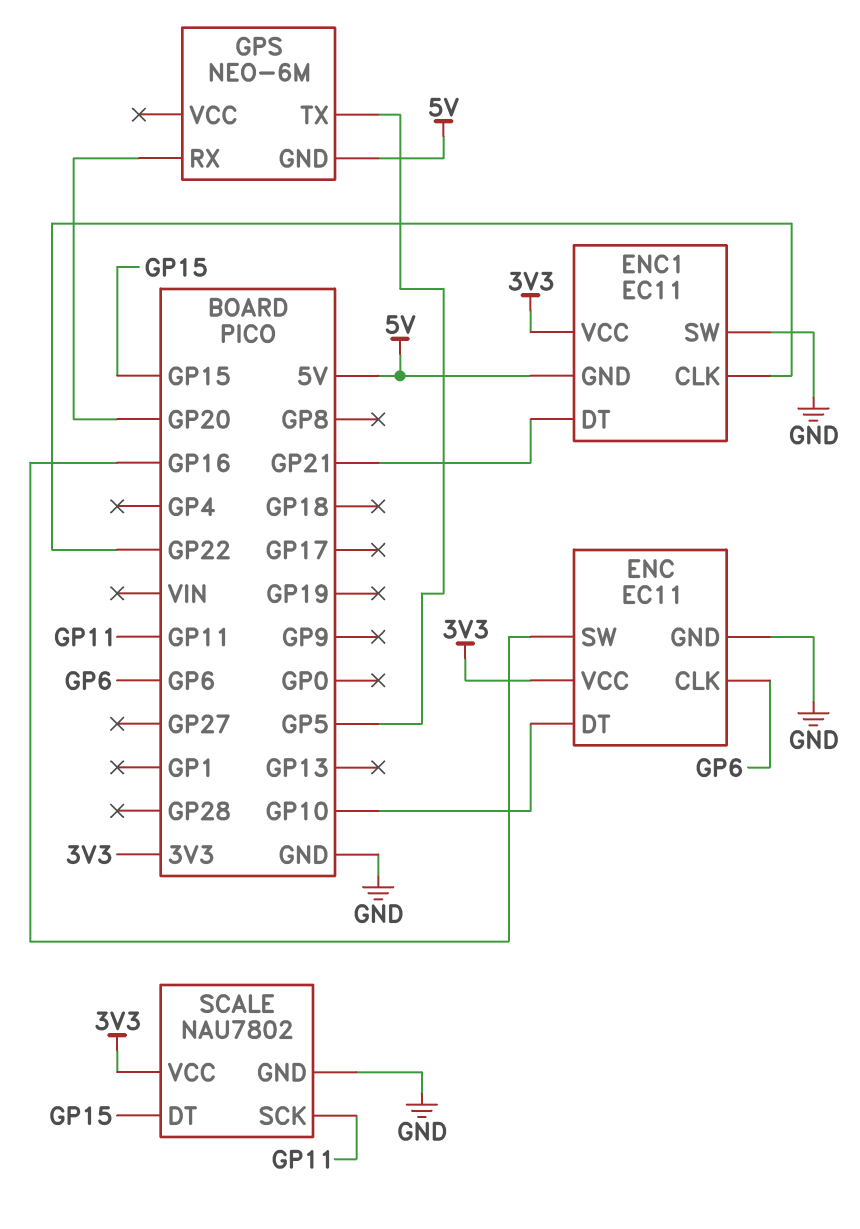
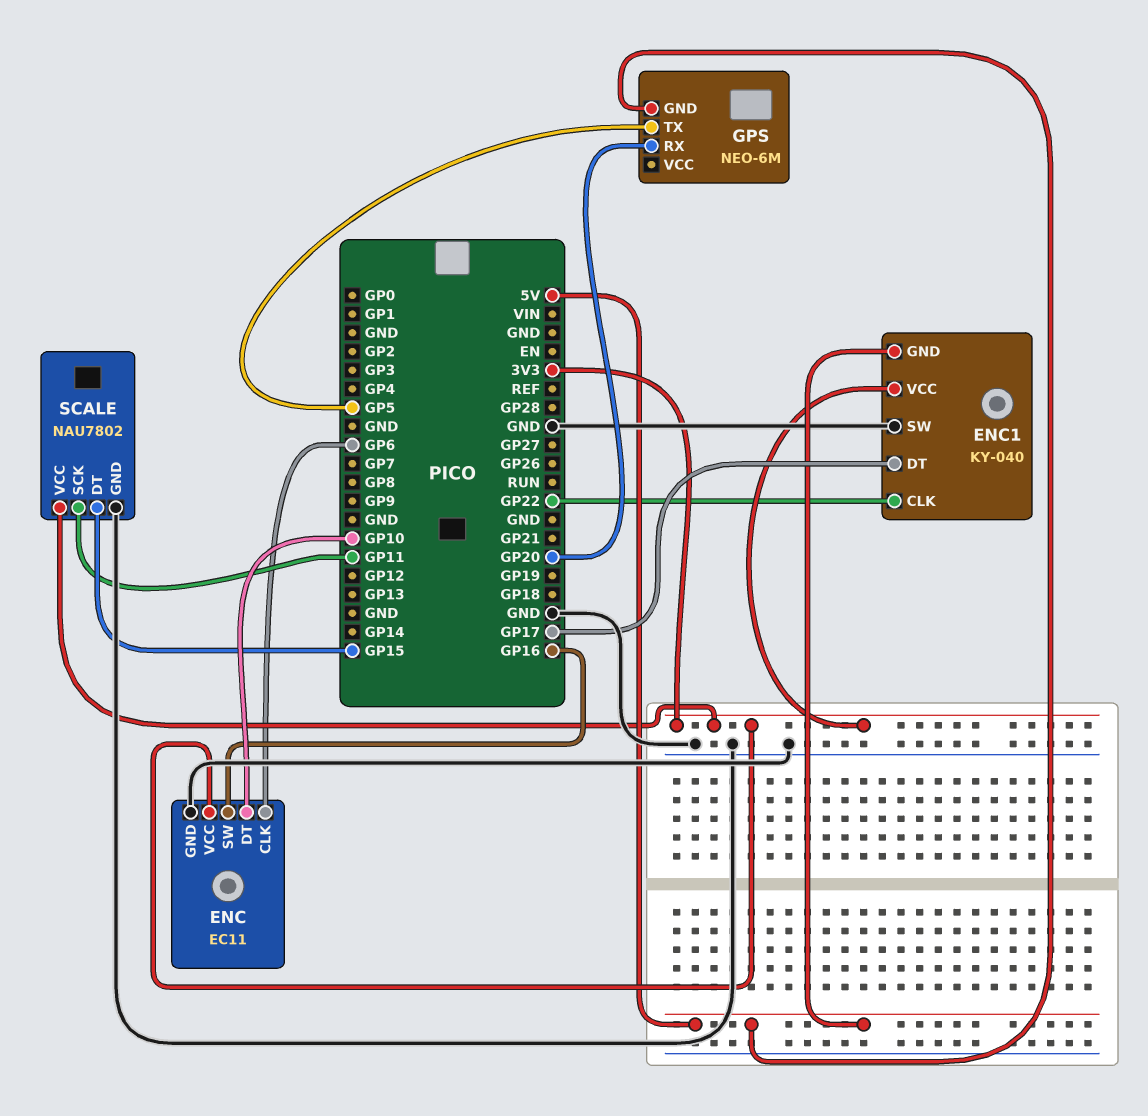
ENC1: EC11 -> KY-040
ENC1 pin DT: GP21 -> GP17

